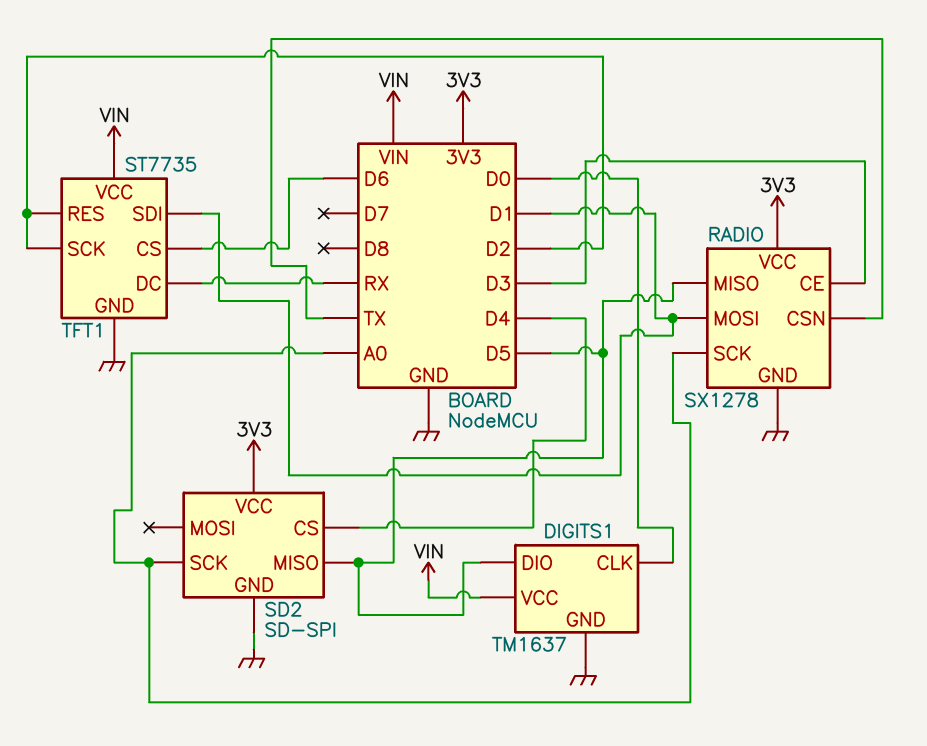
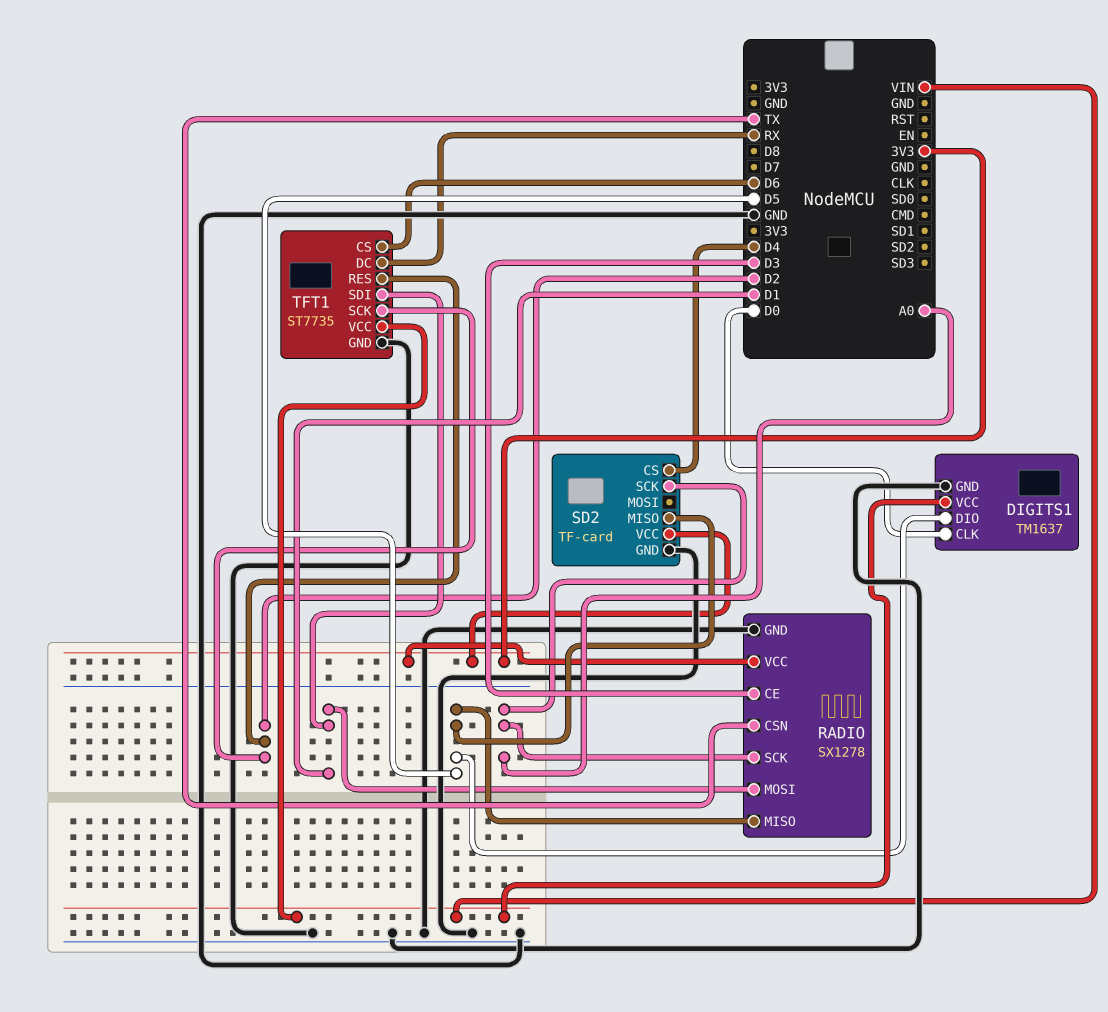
SD2: SD-SPI -> TF-card

